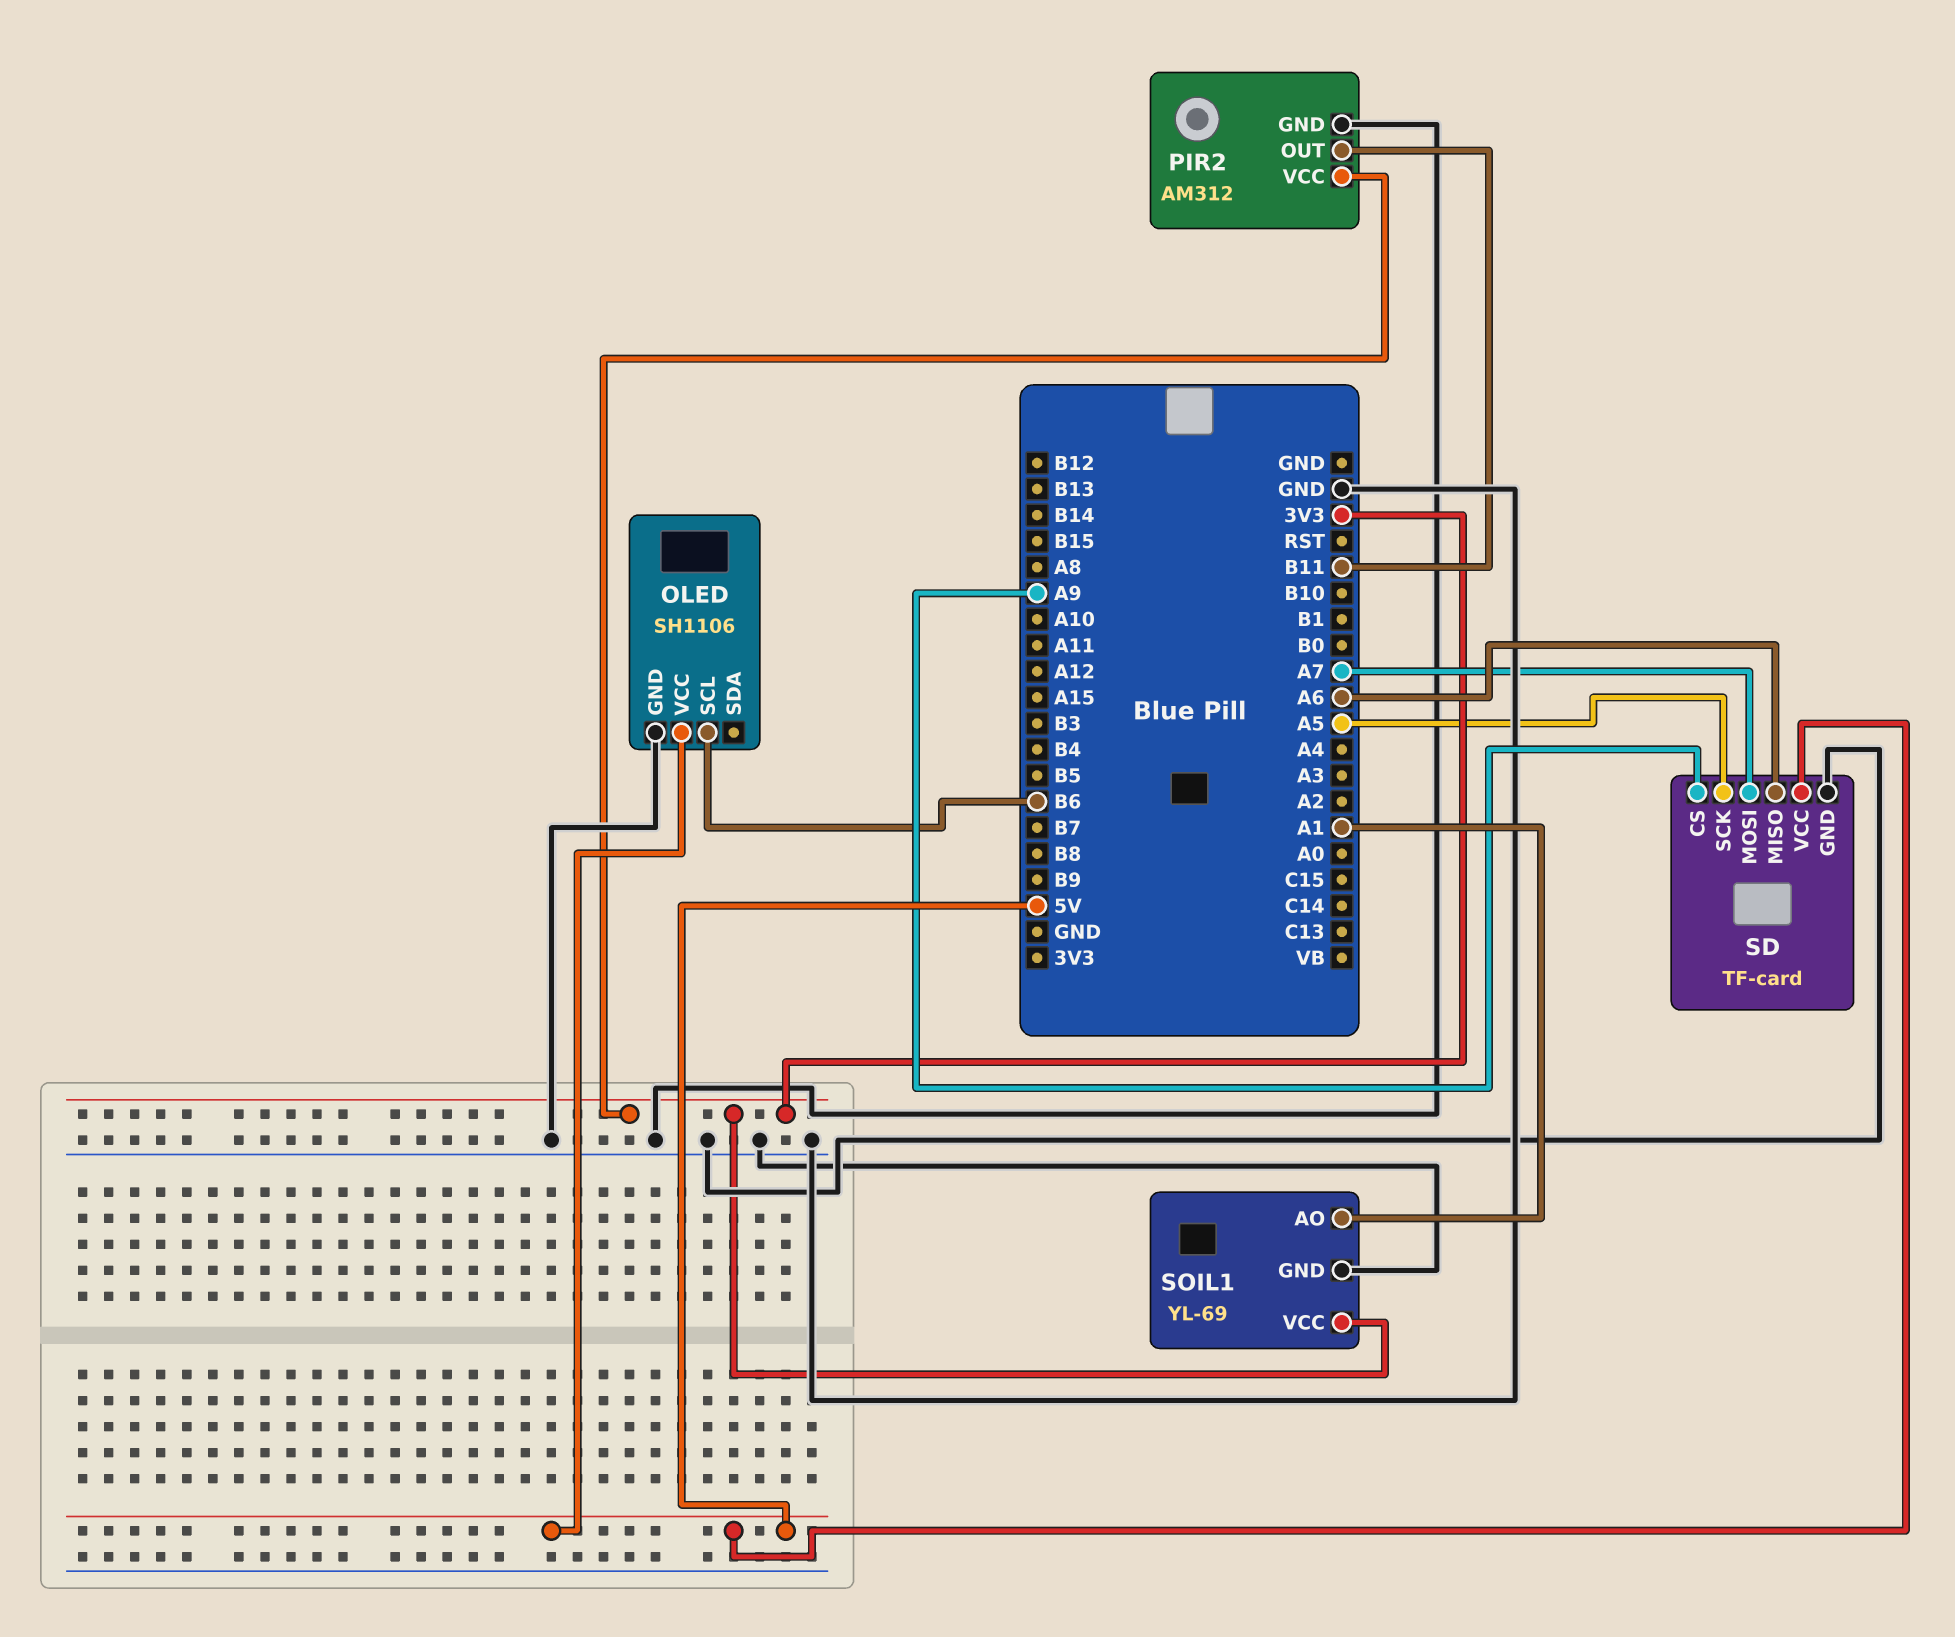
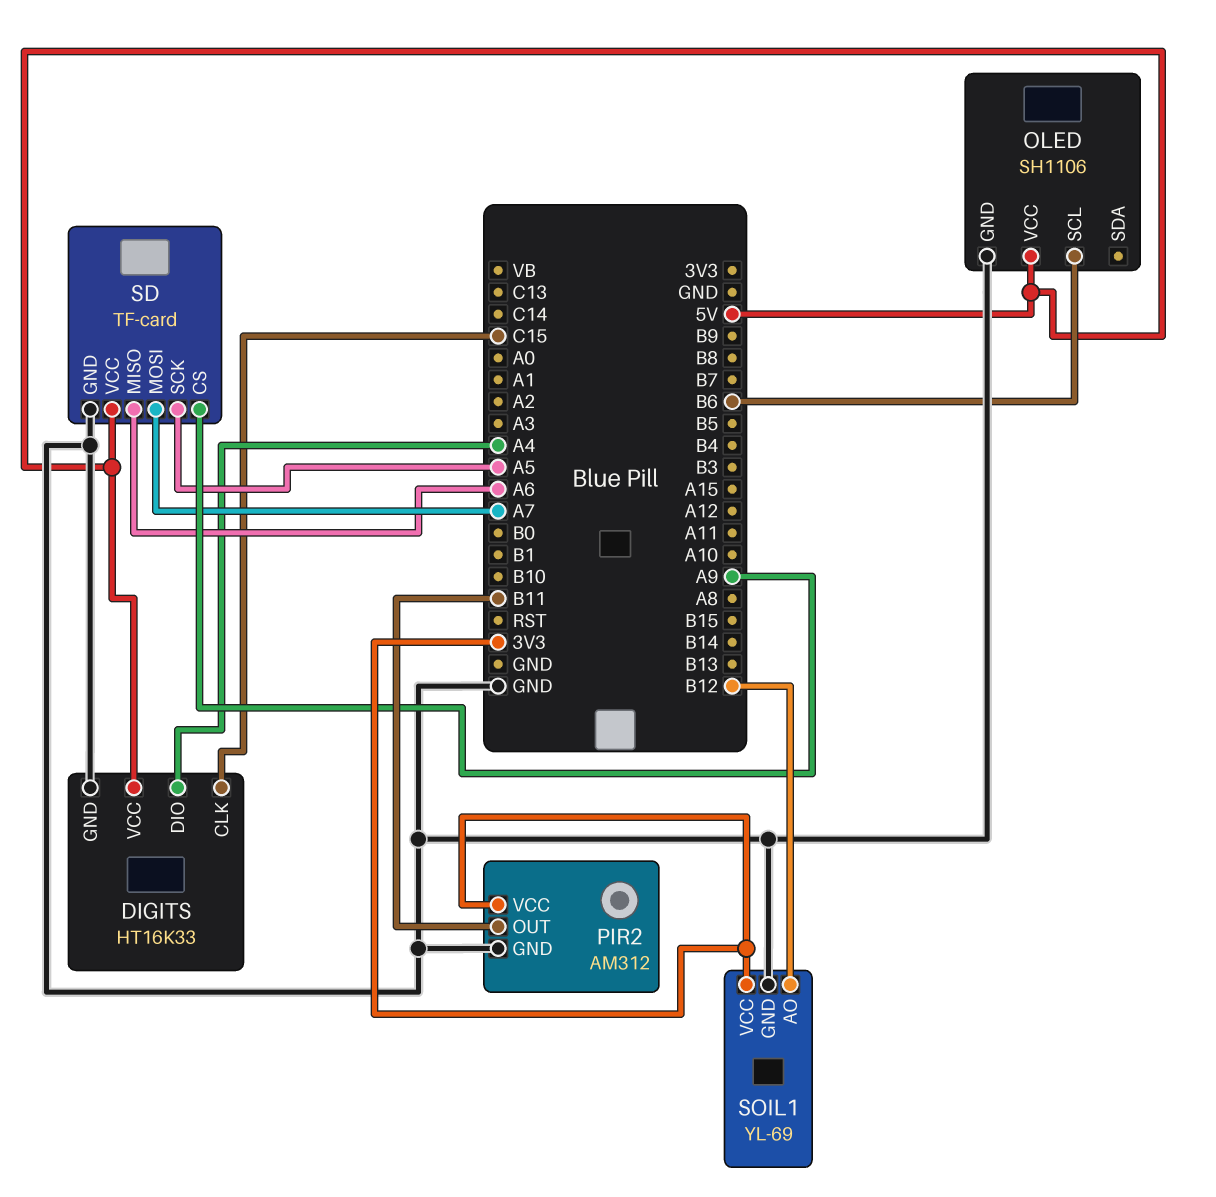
DIGITS: none -> HT16K33
DIGITS pin CLK: none -> C15
DIGITS pin DIO: none -> A4
DIGITS pin GND: none -> GND
DIGITS pin VCC: none -> 5V
SOIL1 pin AO: A1 -> B12

